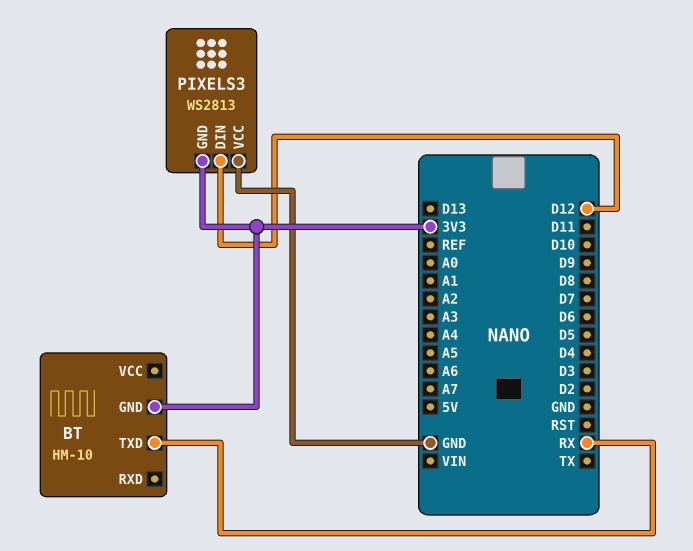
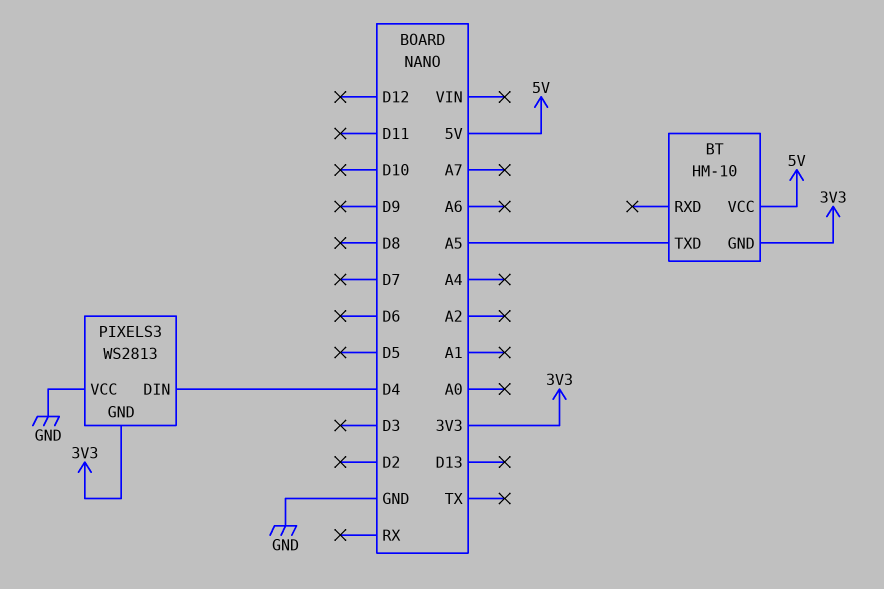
BT pin TXD: RX -> A5
BT pin VCC: none -> 5V
PIXELS3 pin DIN: D12 -> D4

